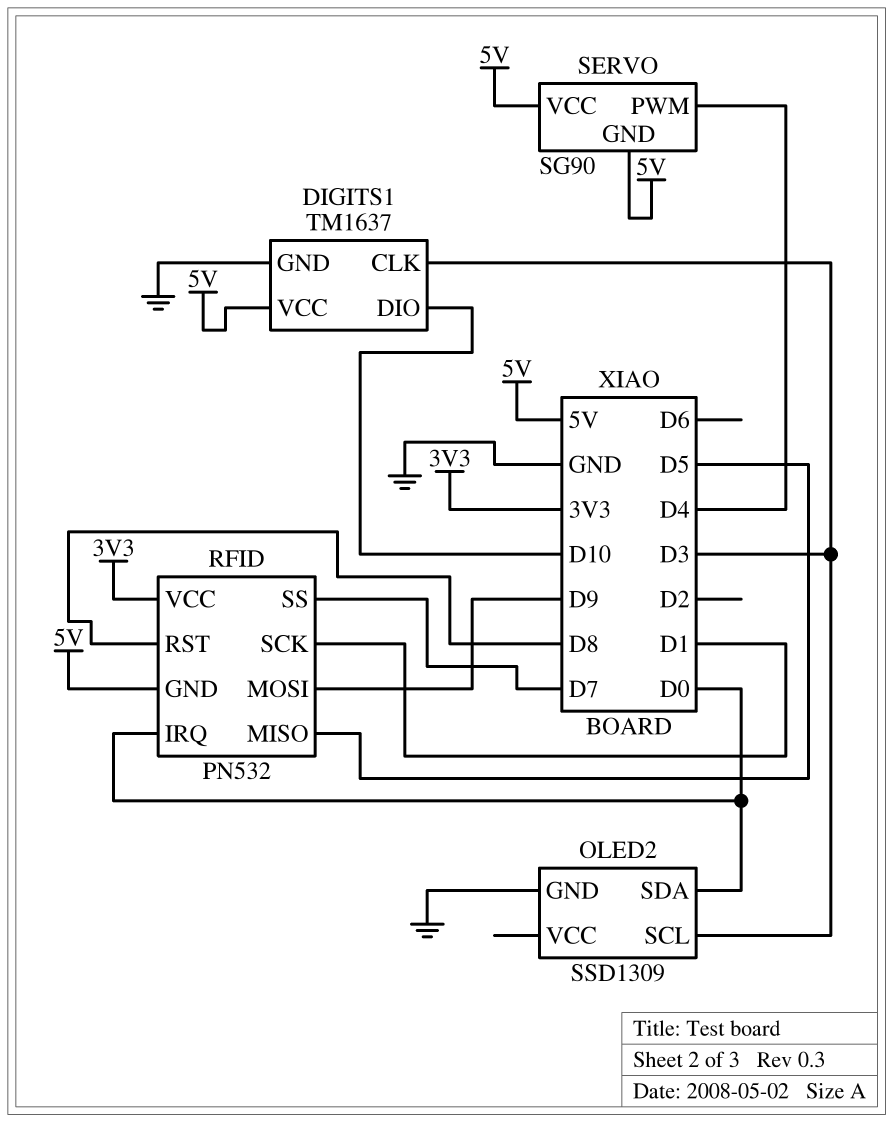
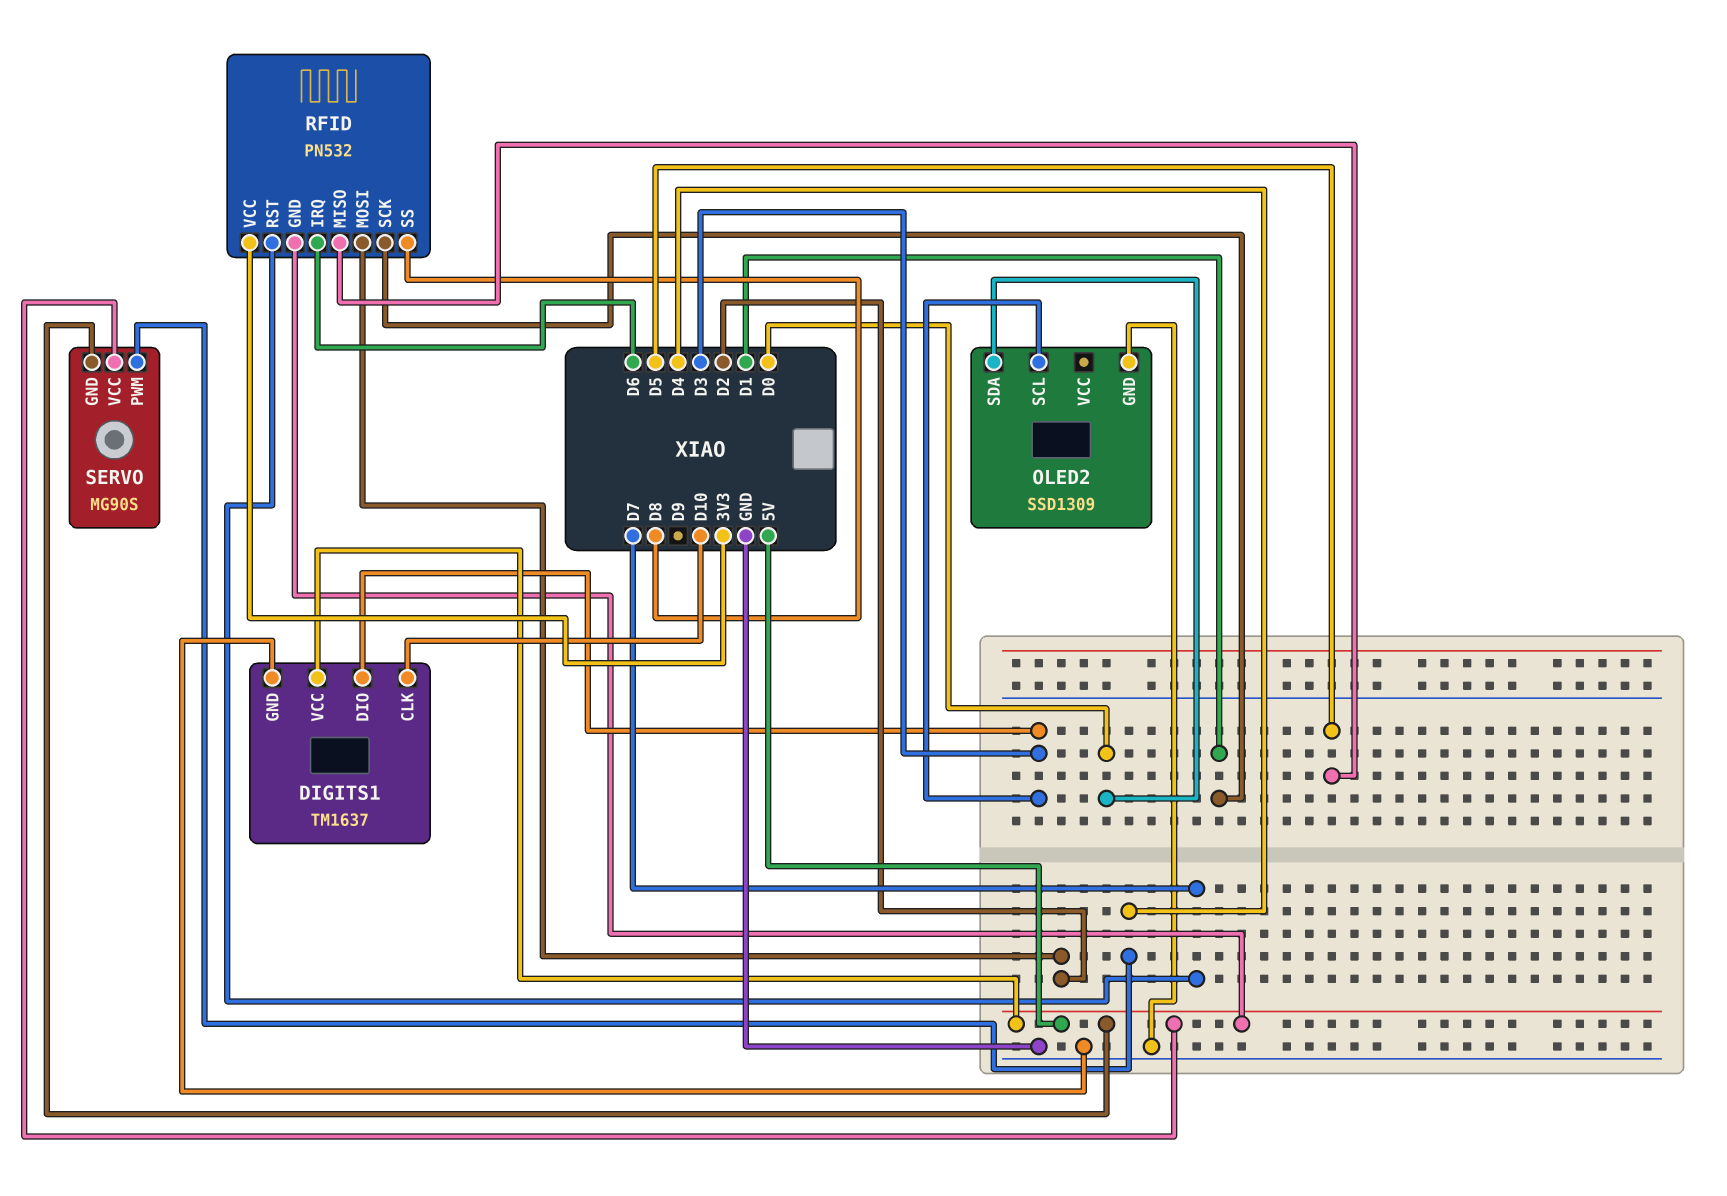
DIGITS1 pin CLK: D3 -> D10
DIGITS1 pin DIO: D10 -> D3
RFID pin IRQ: D0 -> D6
RFID pin MOSI: D9 -> D2
RFID pin RST: D8 -> D7
RFID pin SS: D7 -> D8
SERVO: SG90 -> MG90S

